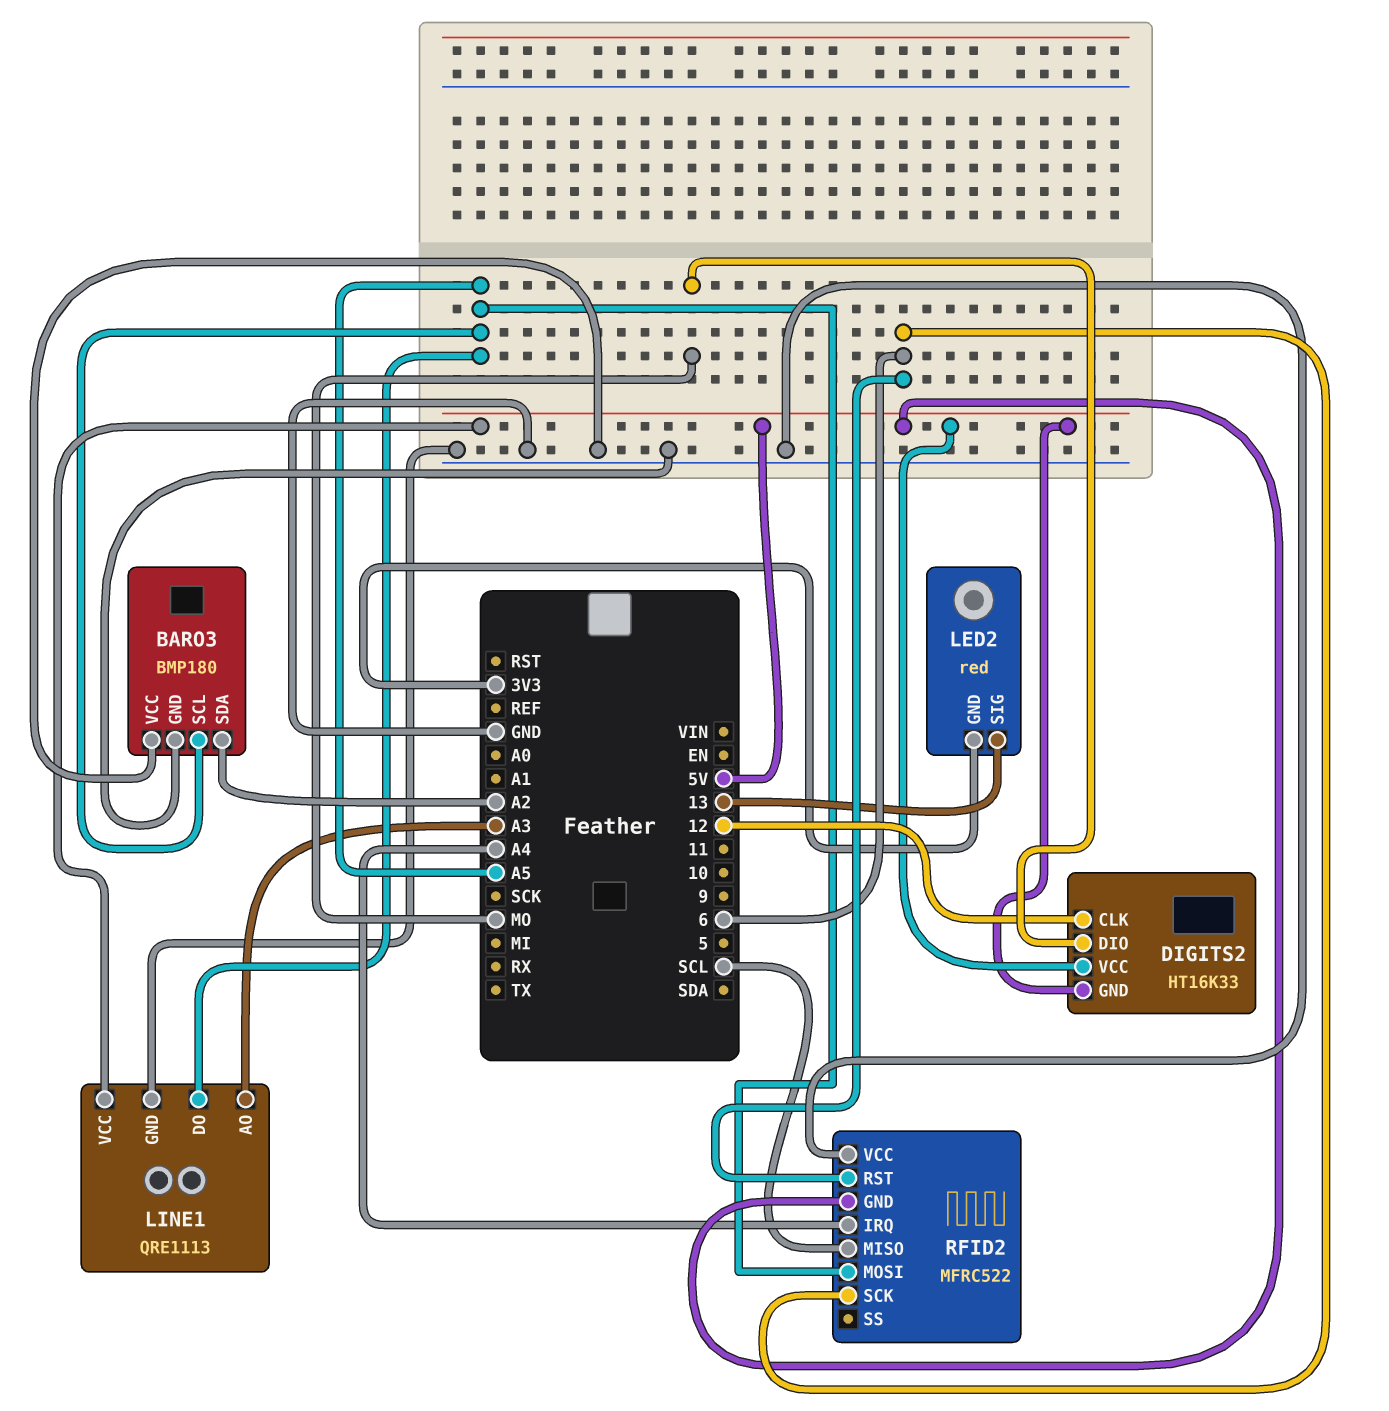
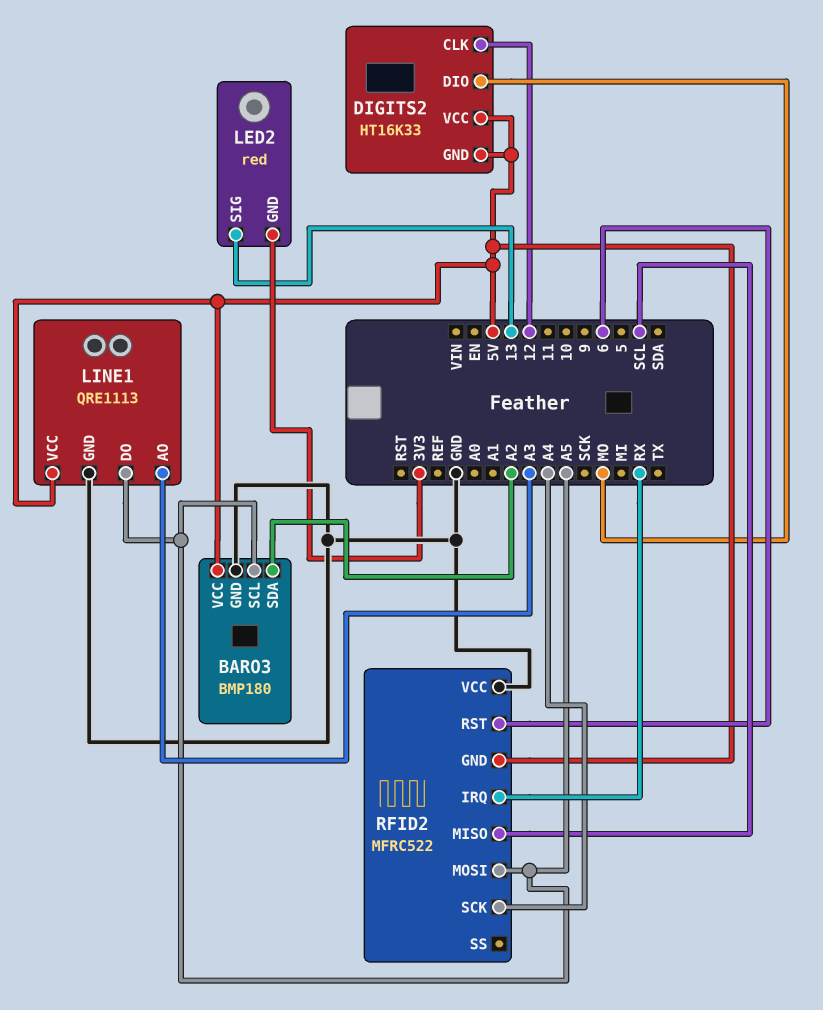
BARO3 pin VCC: GND -> 5V
RFID2 pin IRQ: A4 -> RX
RFID2 pin SCK: 6 -> A4

